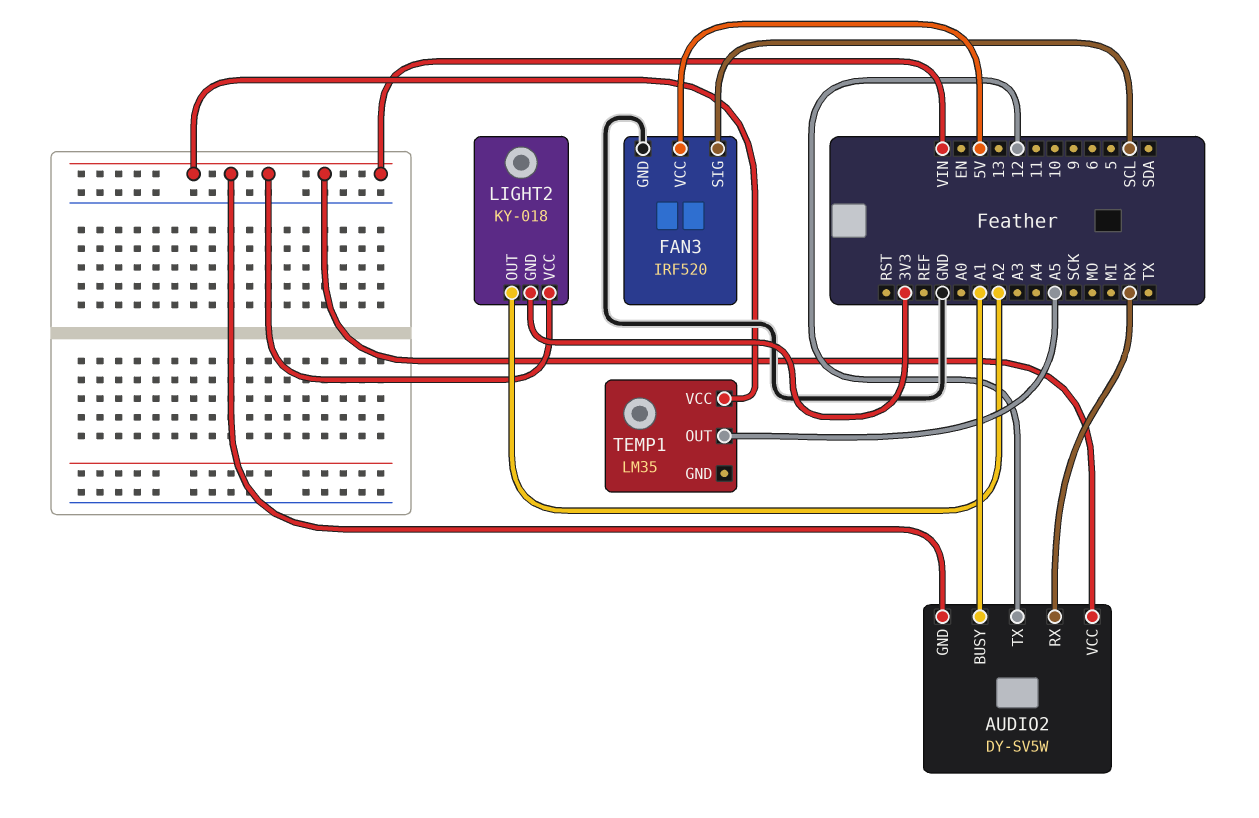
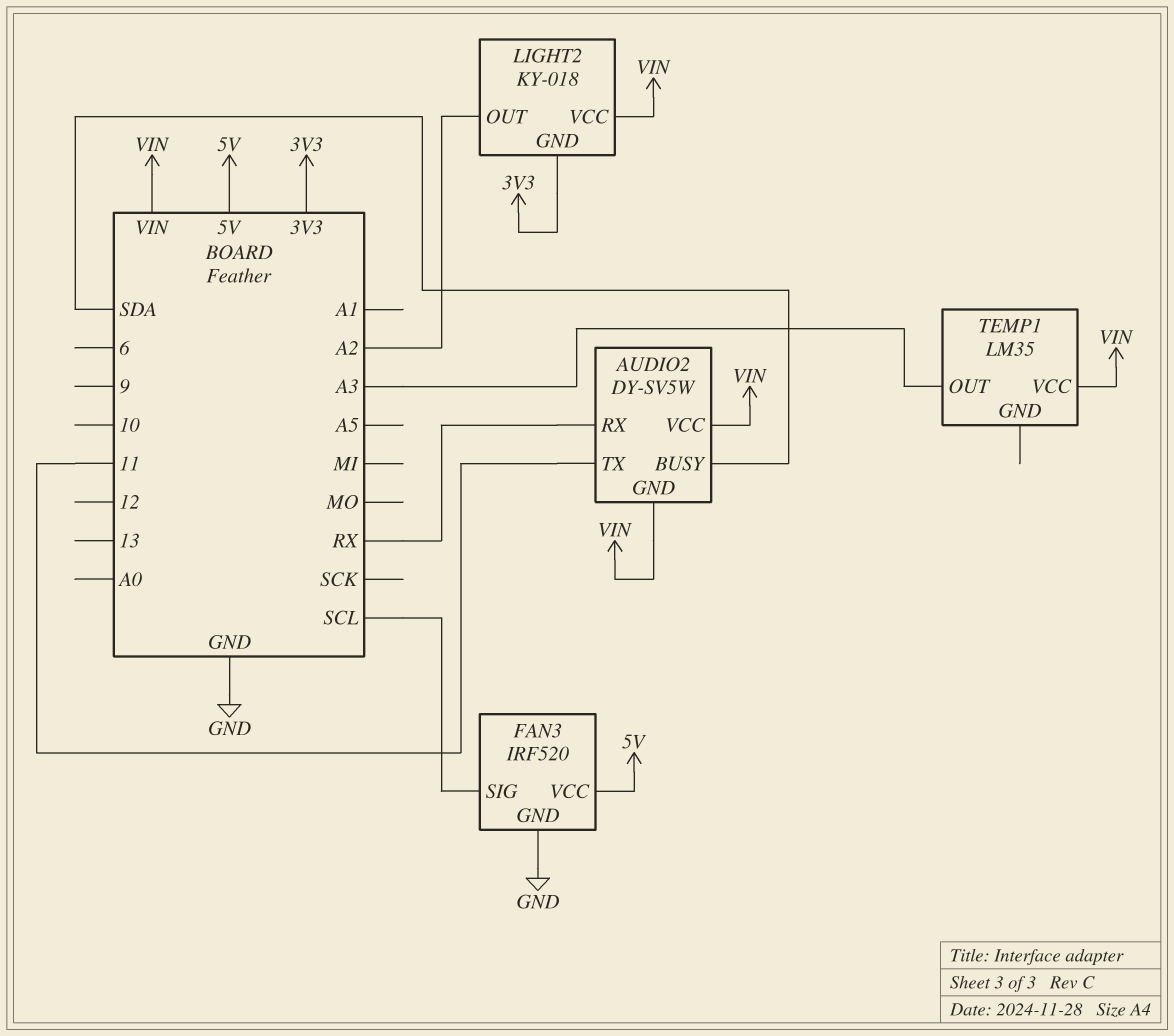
AUDIO2 pin BUSY: A1 -> SDA
AUDIO2 pin TX: 12 -> 11
TEMP1 pin OUT: A5 -> A3

